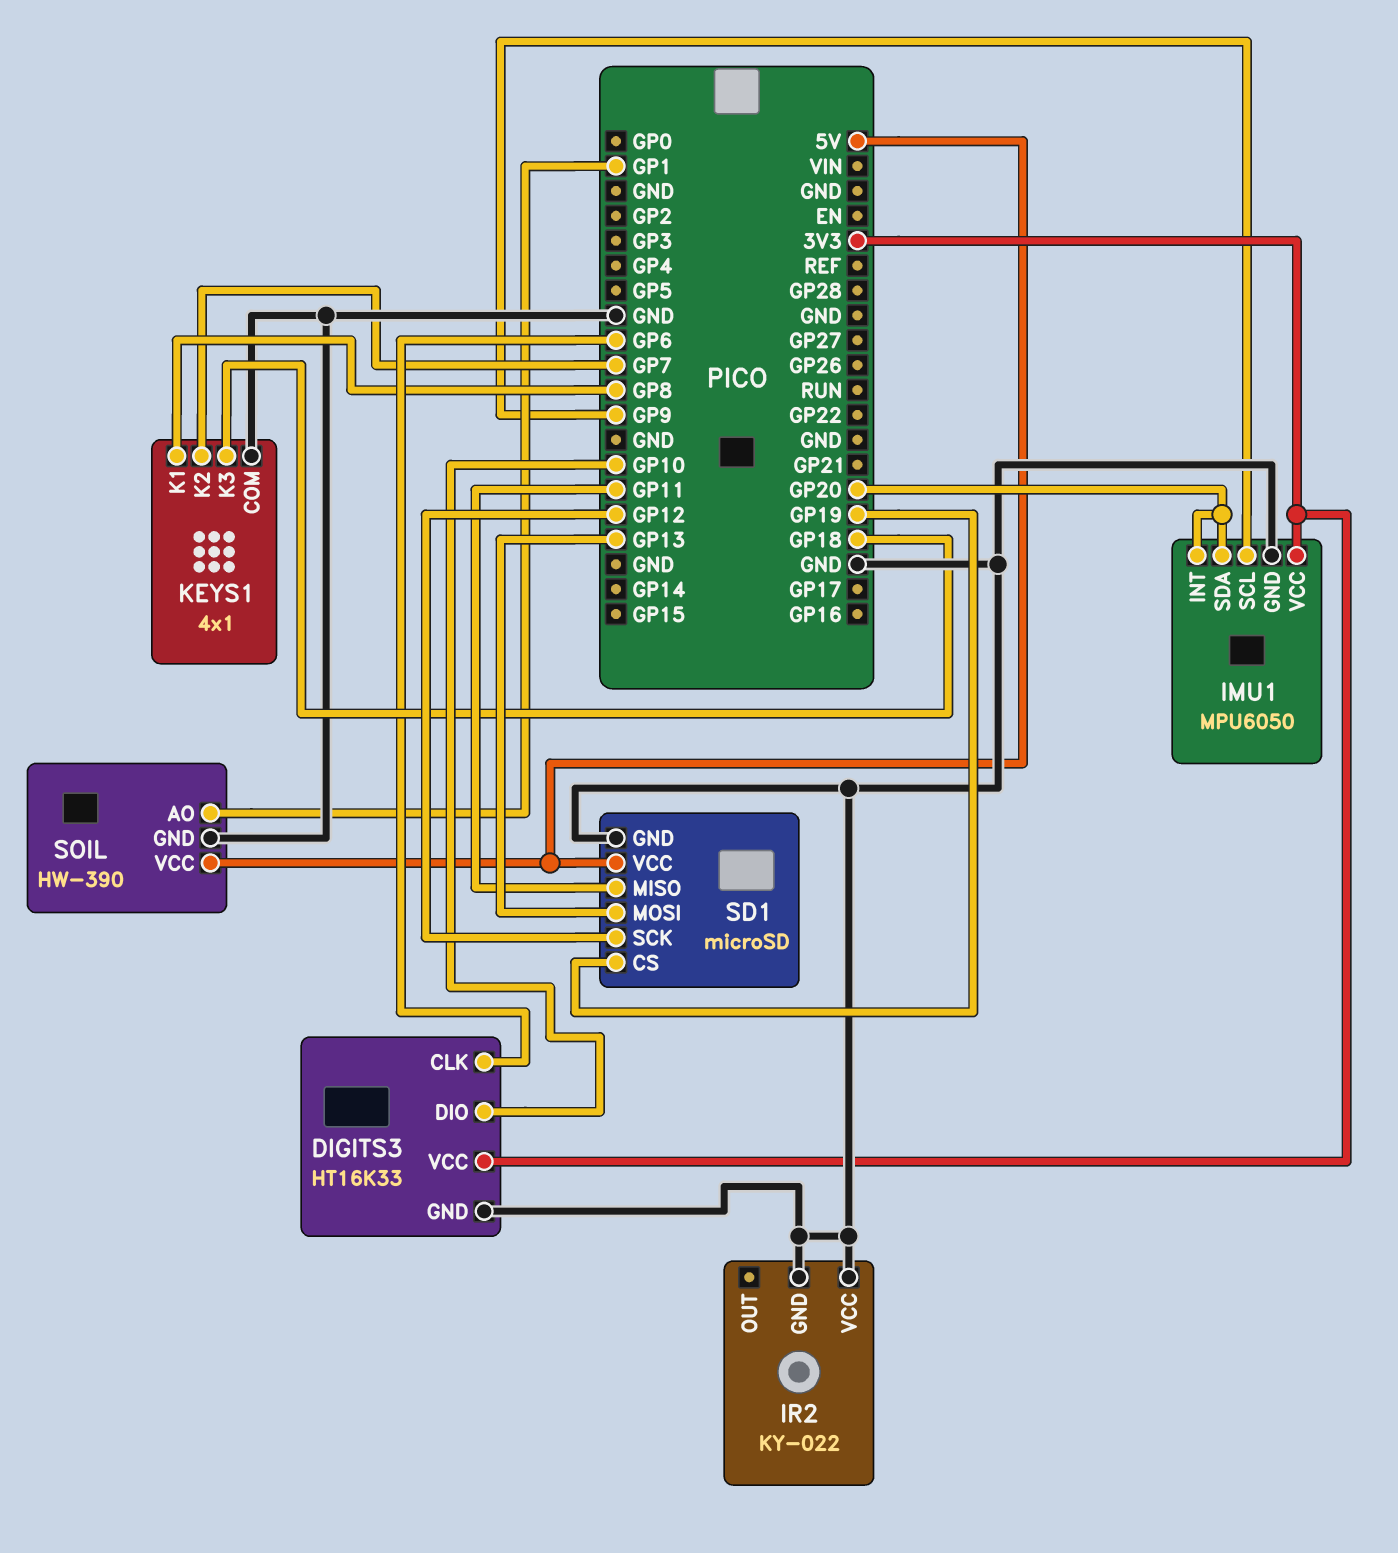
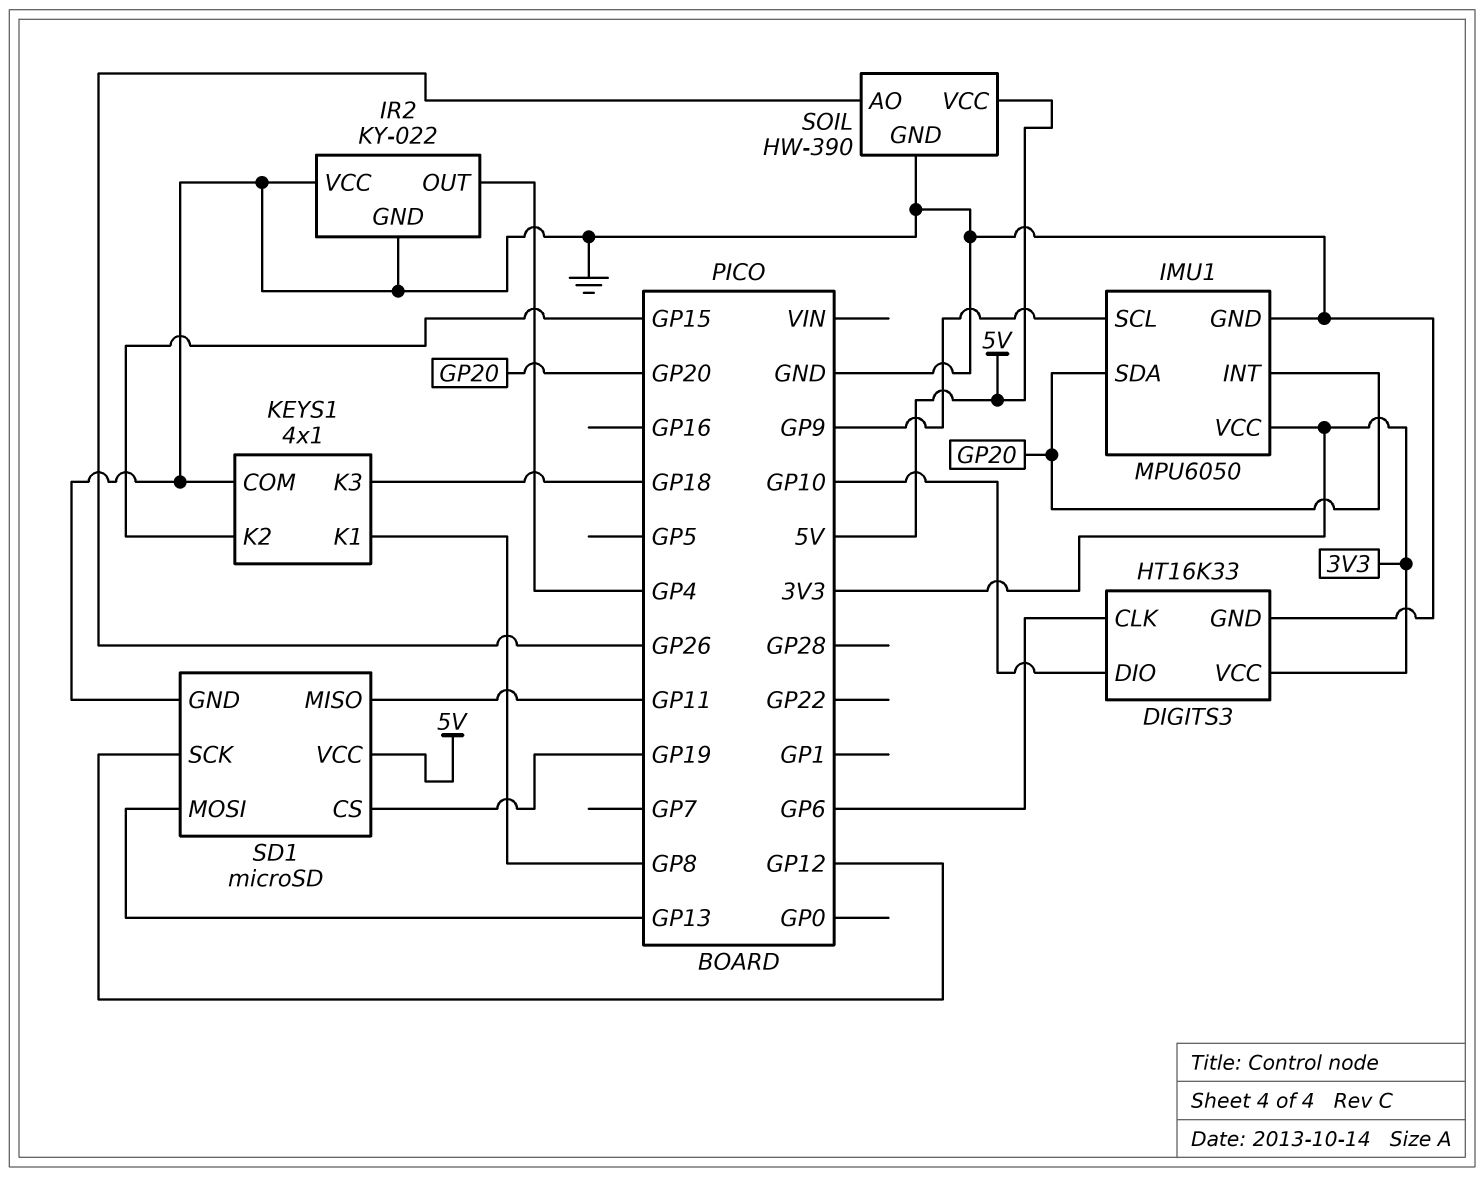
IR2 pin OUT: none -> GP4
KEYS1 pin K2: GP7 -> GP15
SOIL pin AO: GP1 -> GP26

